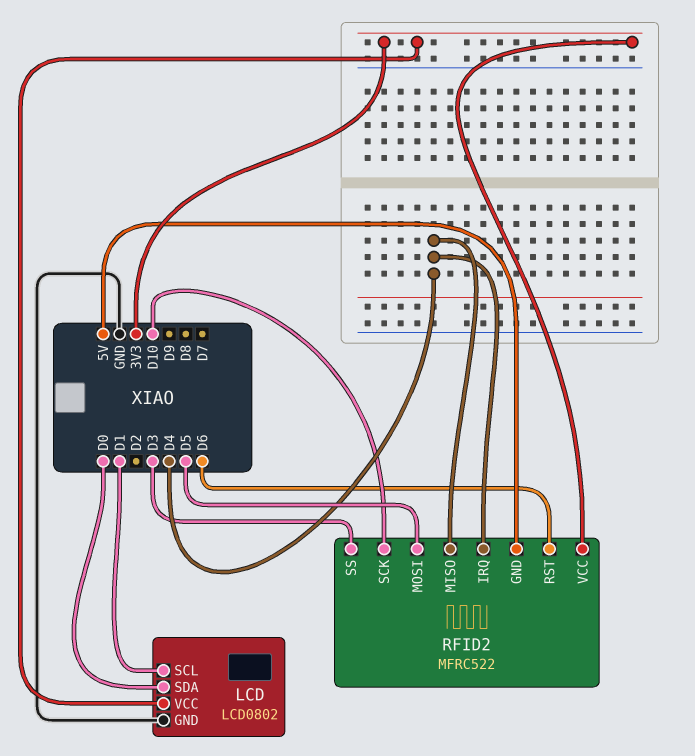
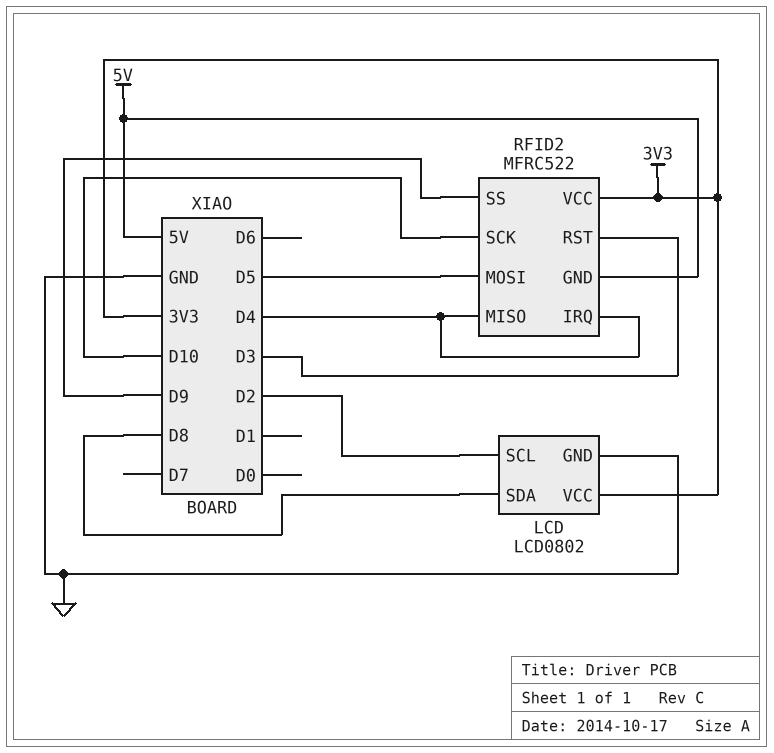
LCD pin SCL: D1 -> D2
LCD pin SDA: D0 -> D8
RFID2 pin RST: D6 -> D3
RFID2 pin SS: D3 -> D9

